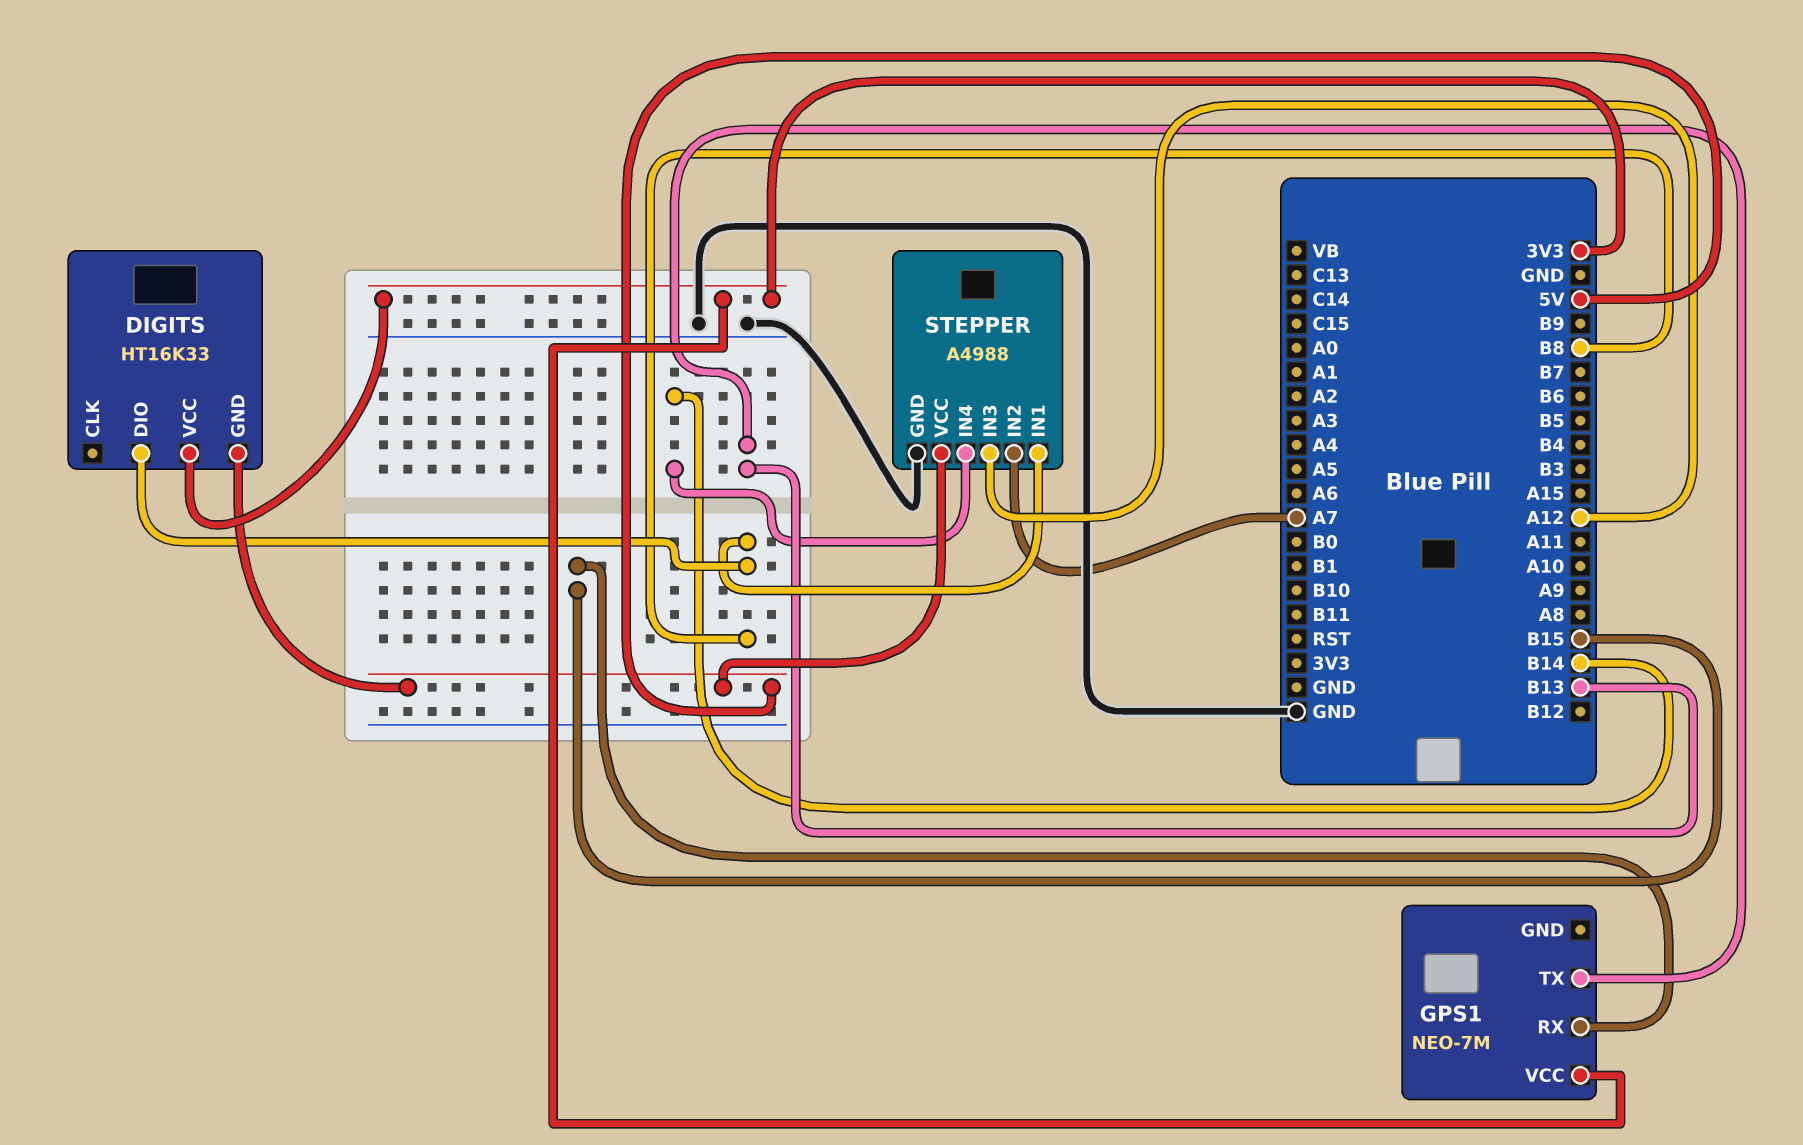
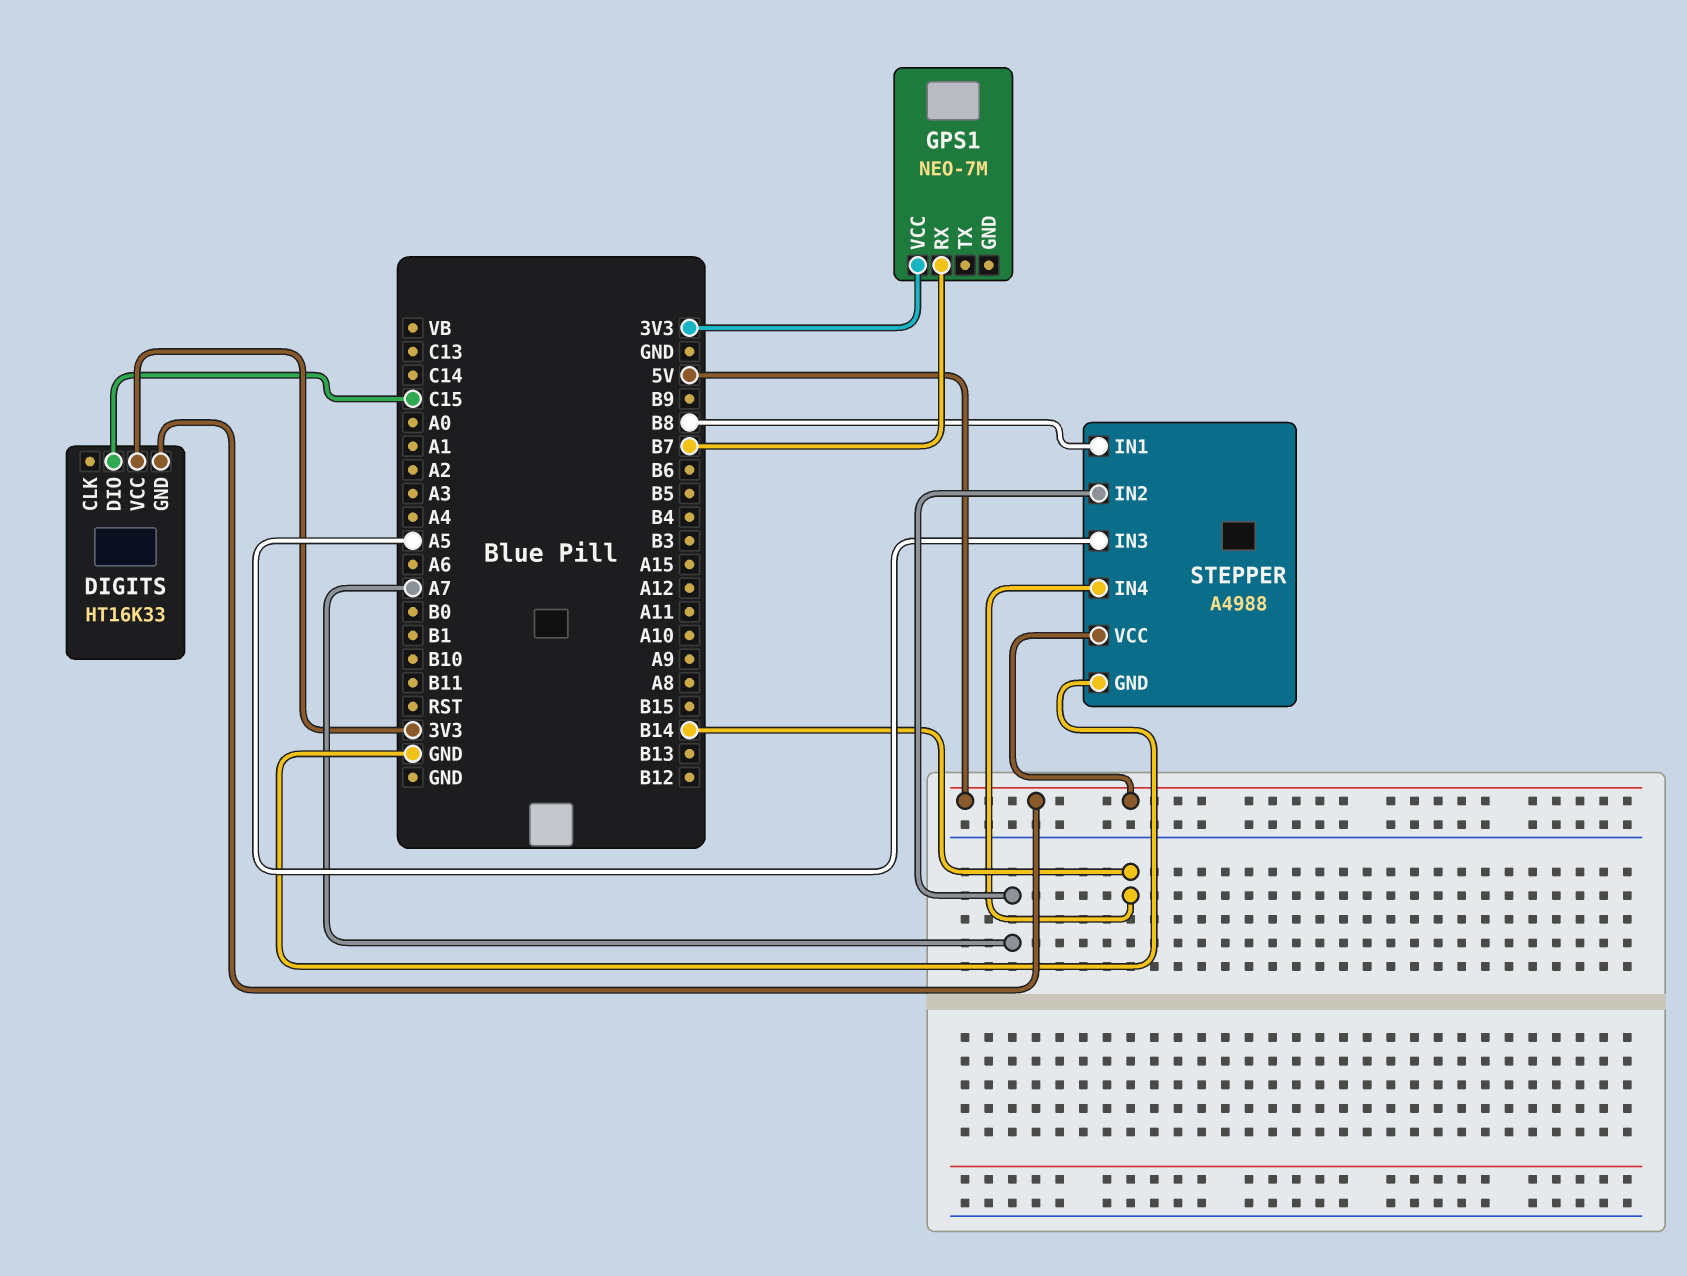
DIGITS pin DIO: B8 -> C15
GPS1 pin RX: B15 -> B7
GPS1 pin TX: B13 -> none
STEPPER pin IN3: A12 -> A5

